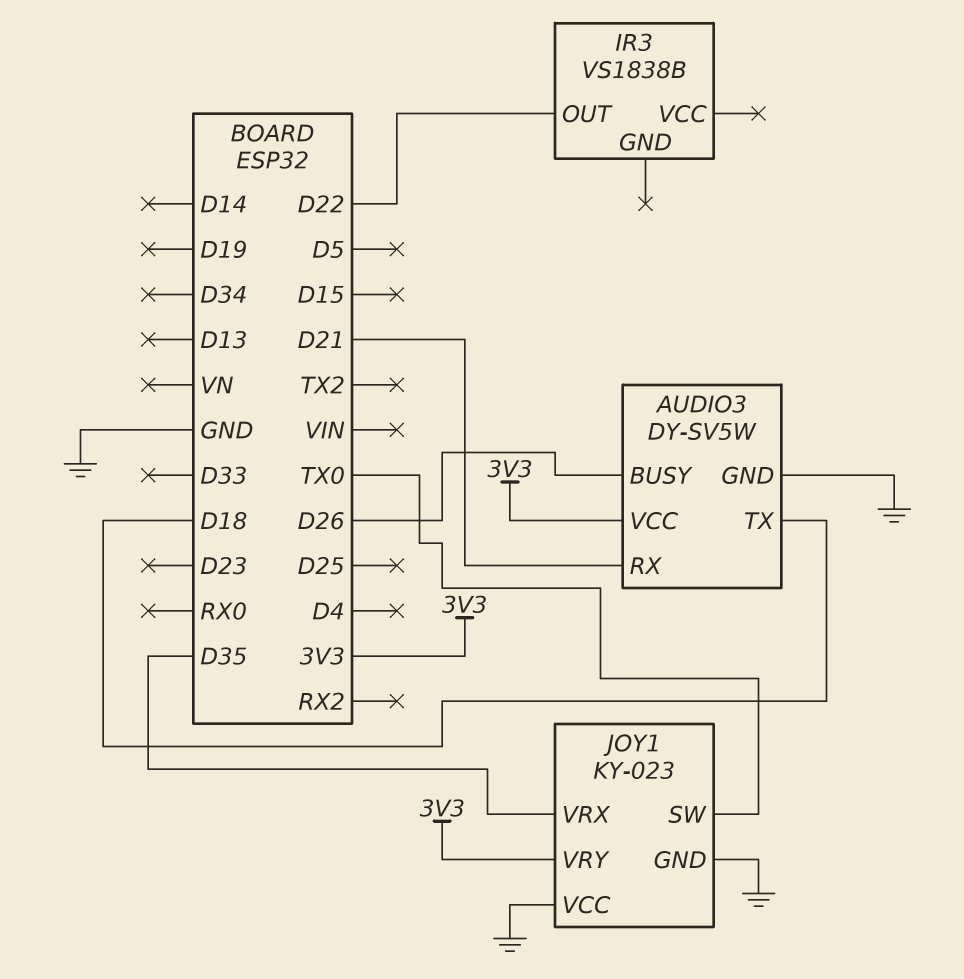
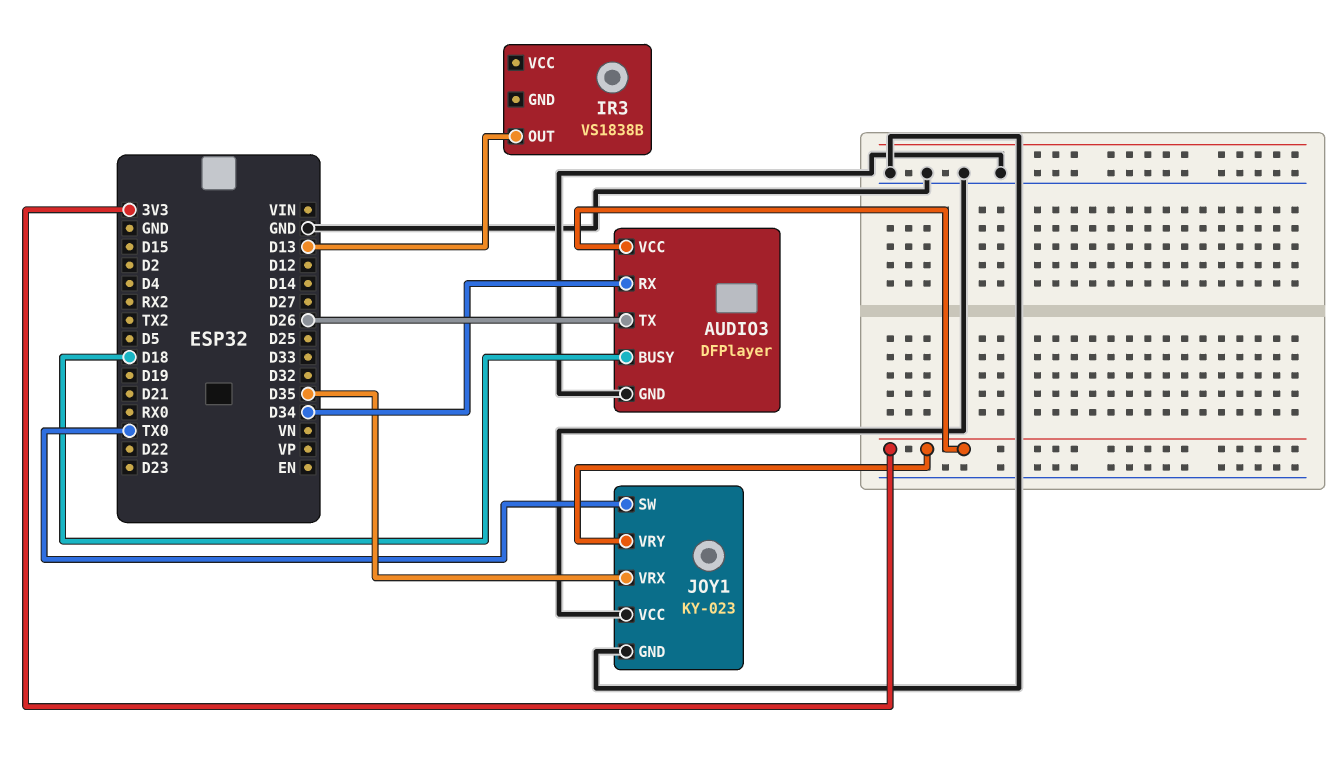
AUDIO3: DY-SV5W -> DFPlayer
AUDIO3 pin BUSY: D26 -> D18
AUDIO3 pin RX: D21 -> D34
AUDIO3 pin TX: D18 -> D26
IR3 pin OUT: D22 -> D13

